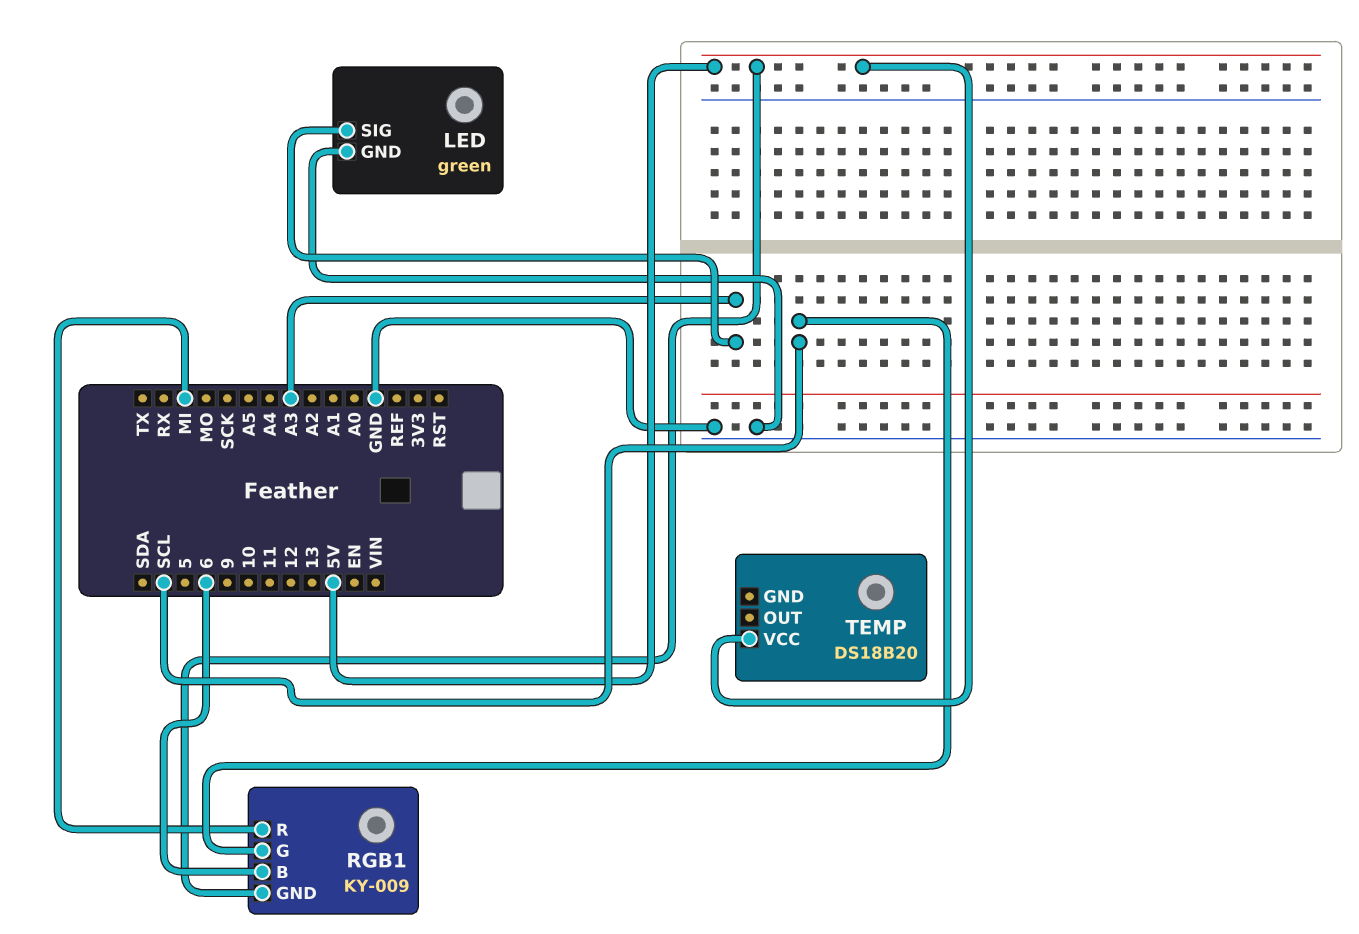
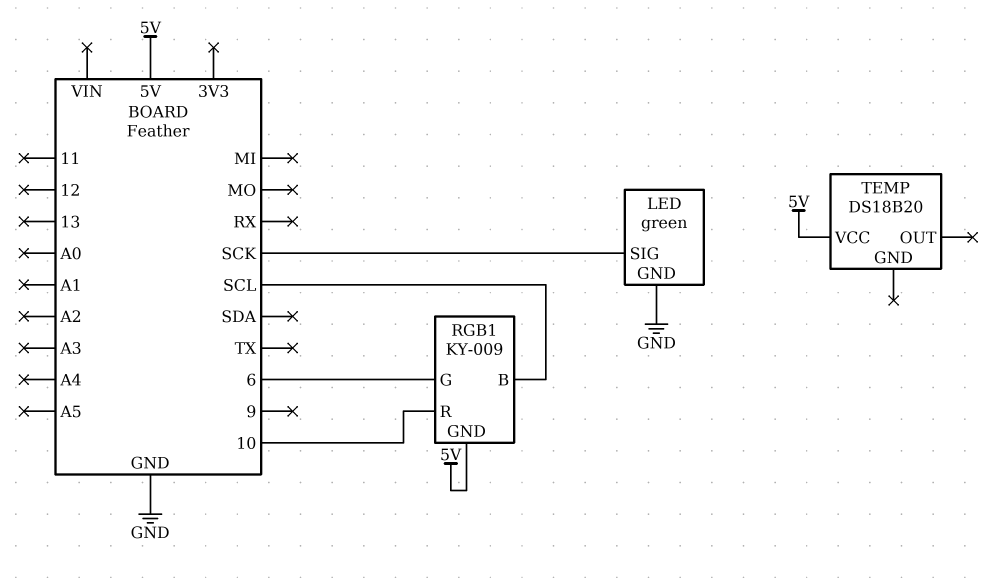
LED pin SIG: A3 -> SCK
RGB1 pin B: 6 -> SCL
RGB1 pin G: SCL -> 6
RGB1 pin R: MI -> 10

